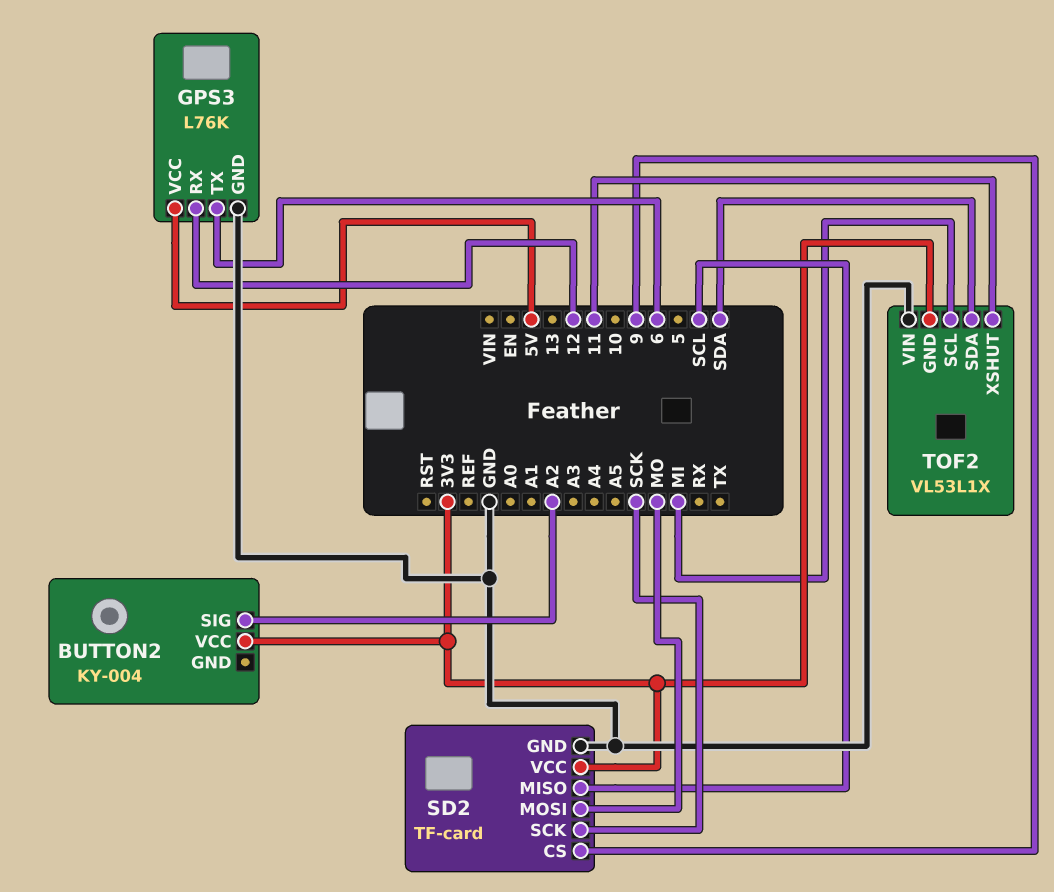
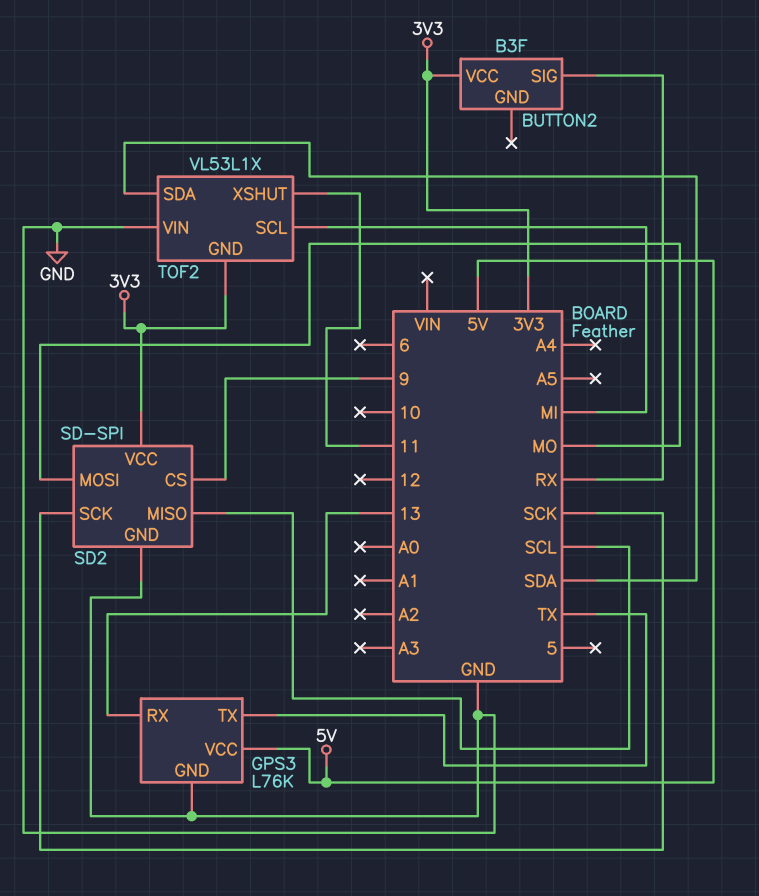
BUTTON2: KY-004 -> B3F
BUTTON2 pin SIG: A2 -> RX
GPS3 pin RX: 12 -> 13
GPS3 pin TX: 6 -> TX
SD2: TF-card -> SD-SPI

